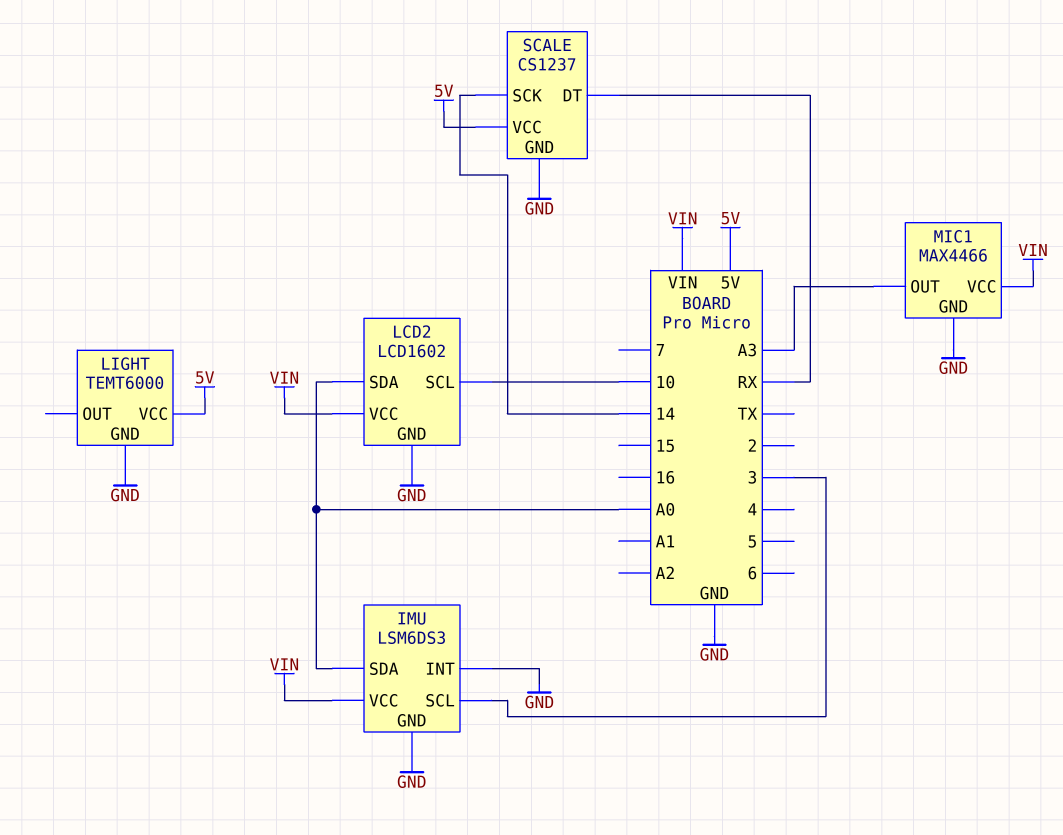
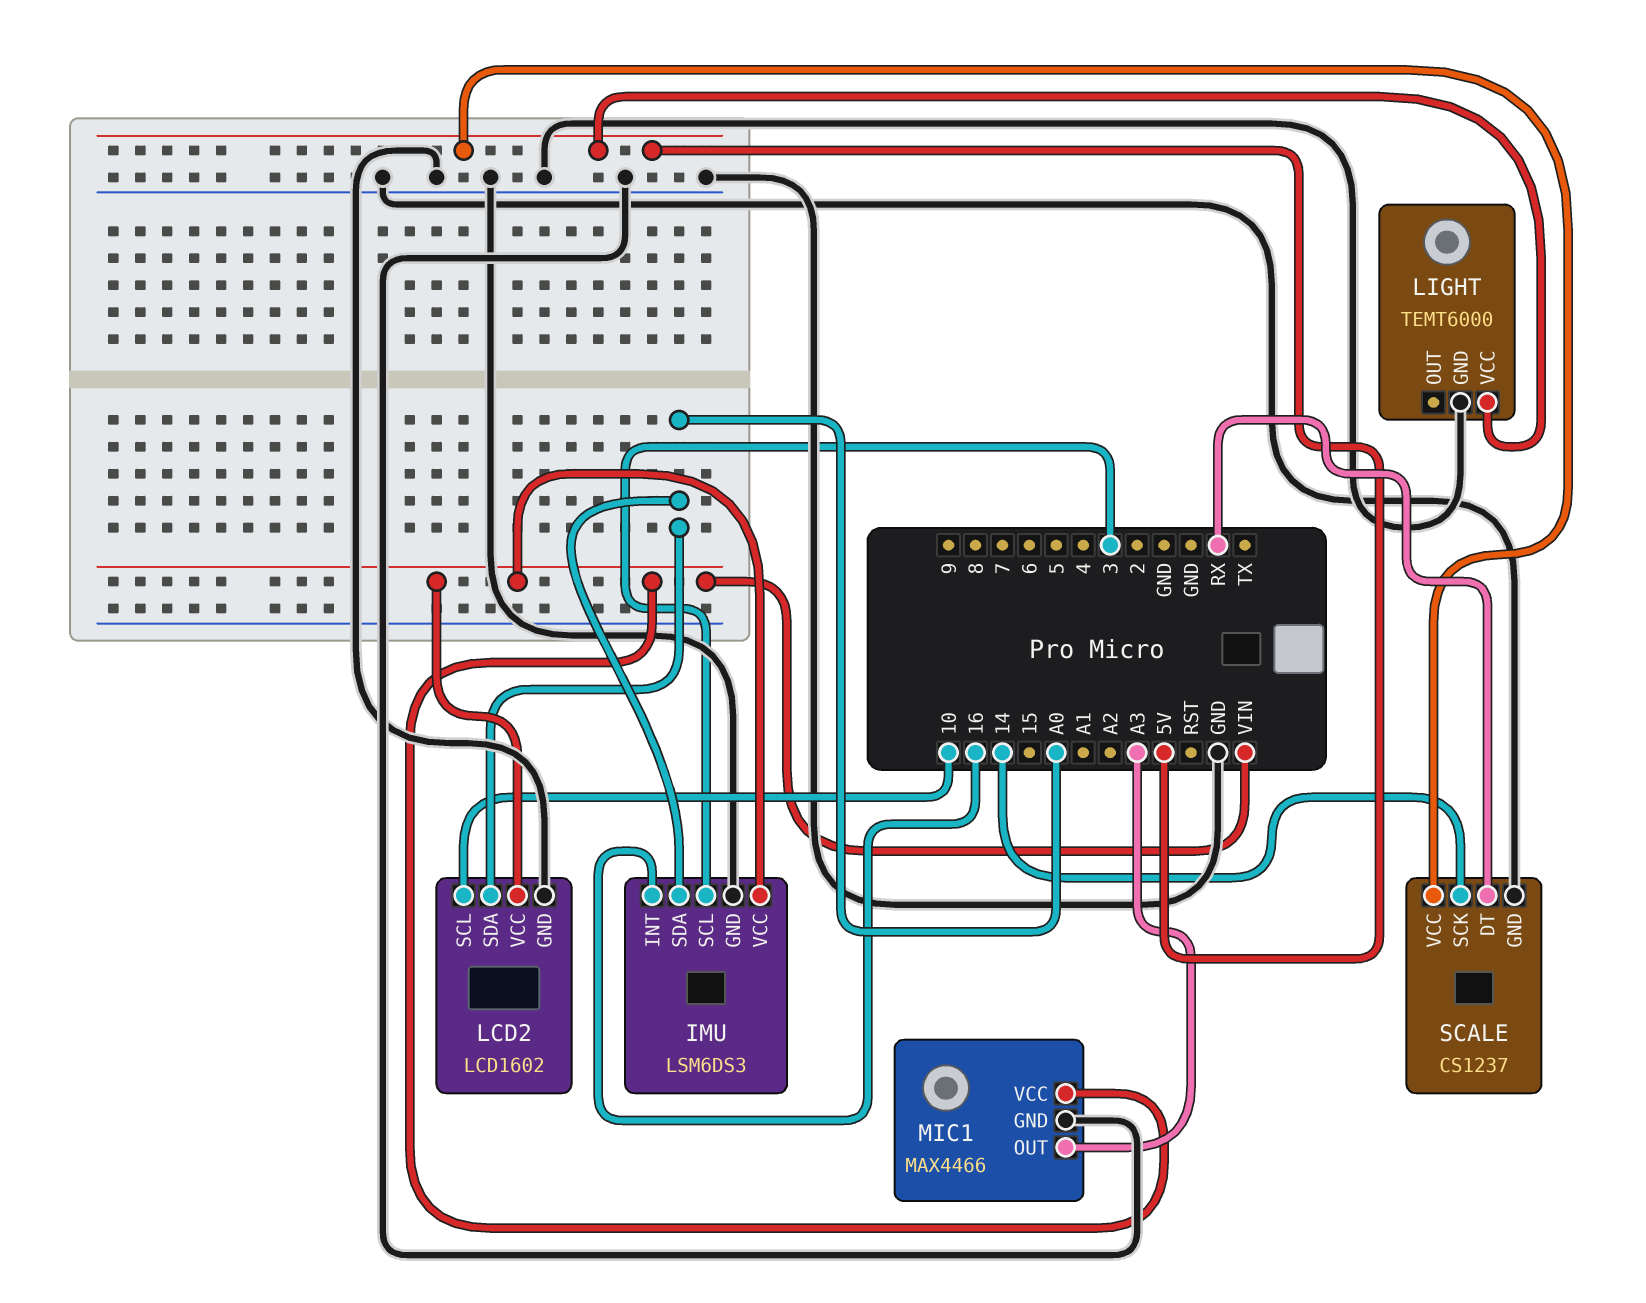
IMU pin INT: GND -> 16

